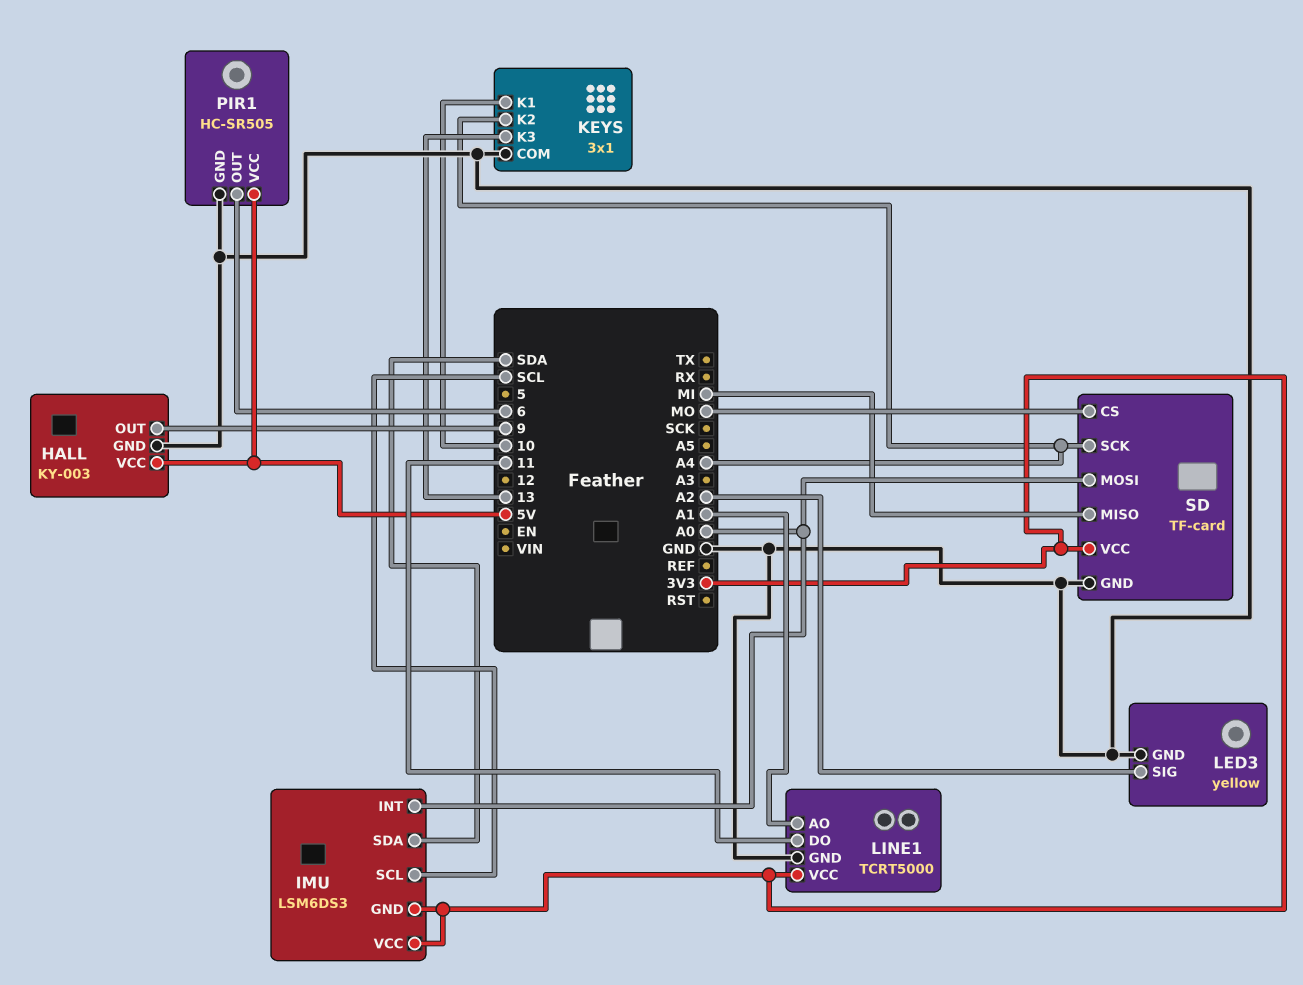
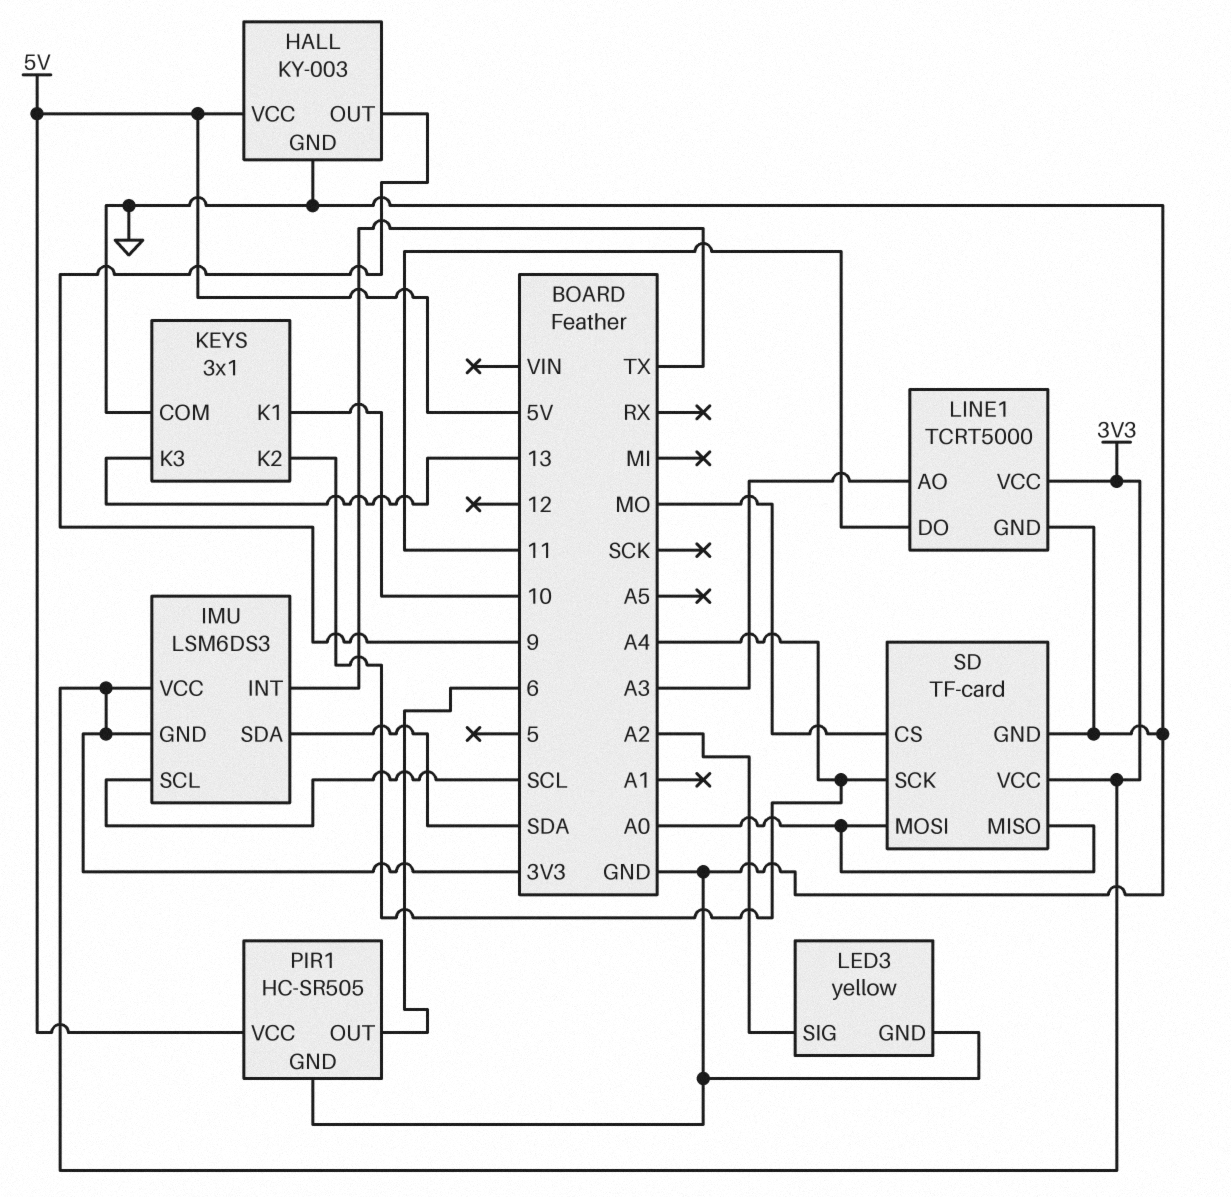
IMU pin INT: A0 -> TX
LINE1 pin AO: A1 -> A3
SD pin MISO: MI -> A0

